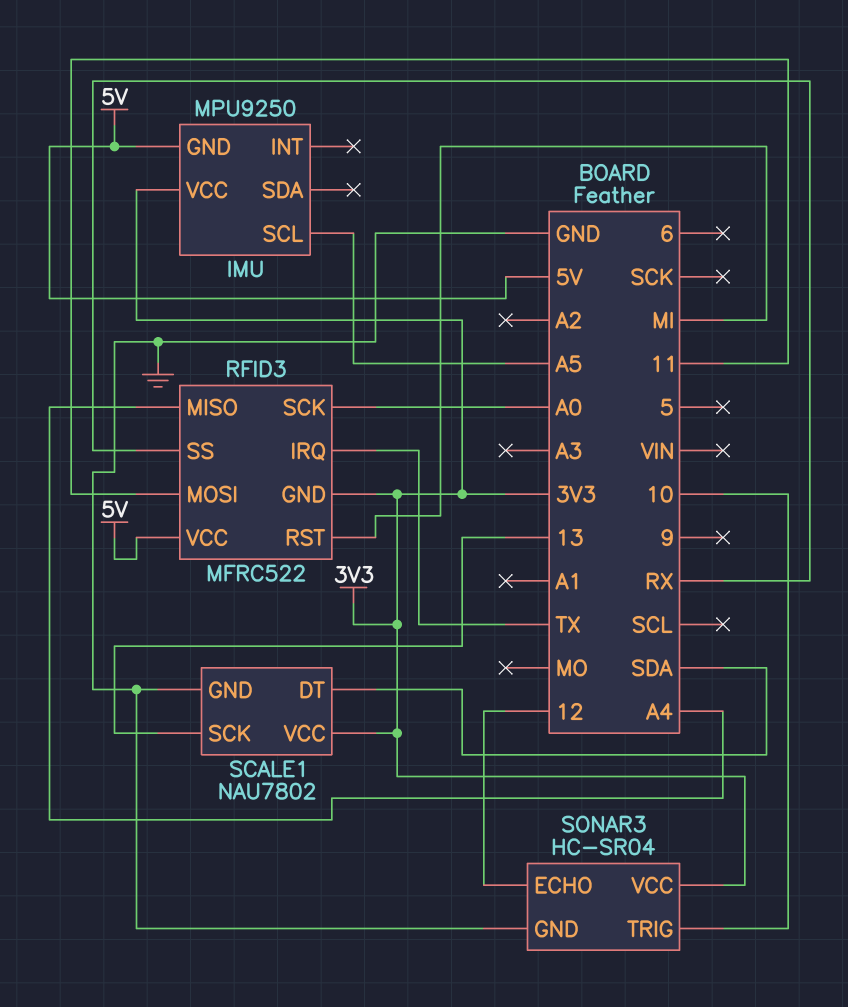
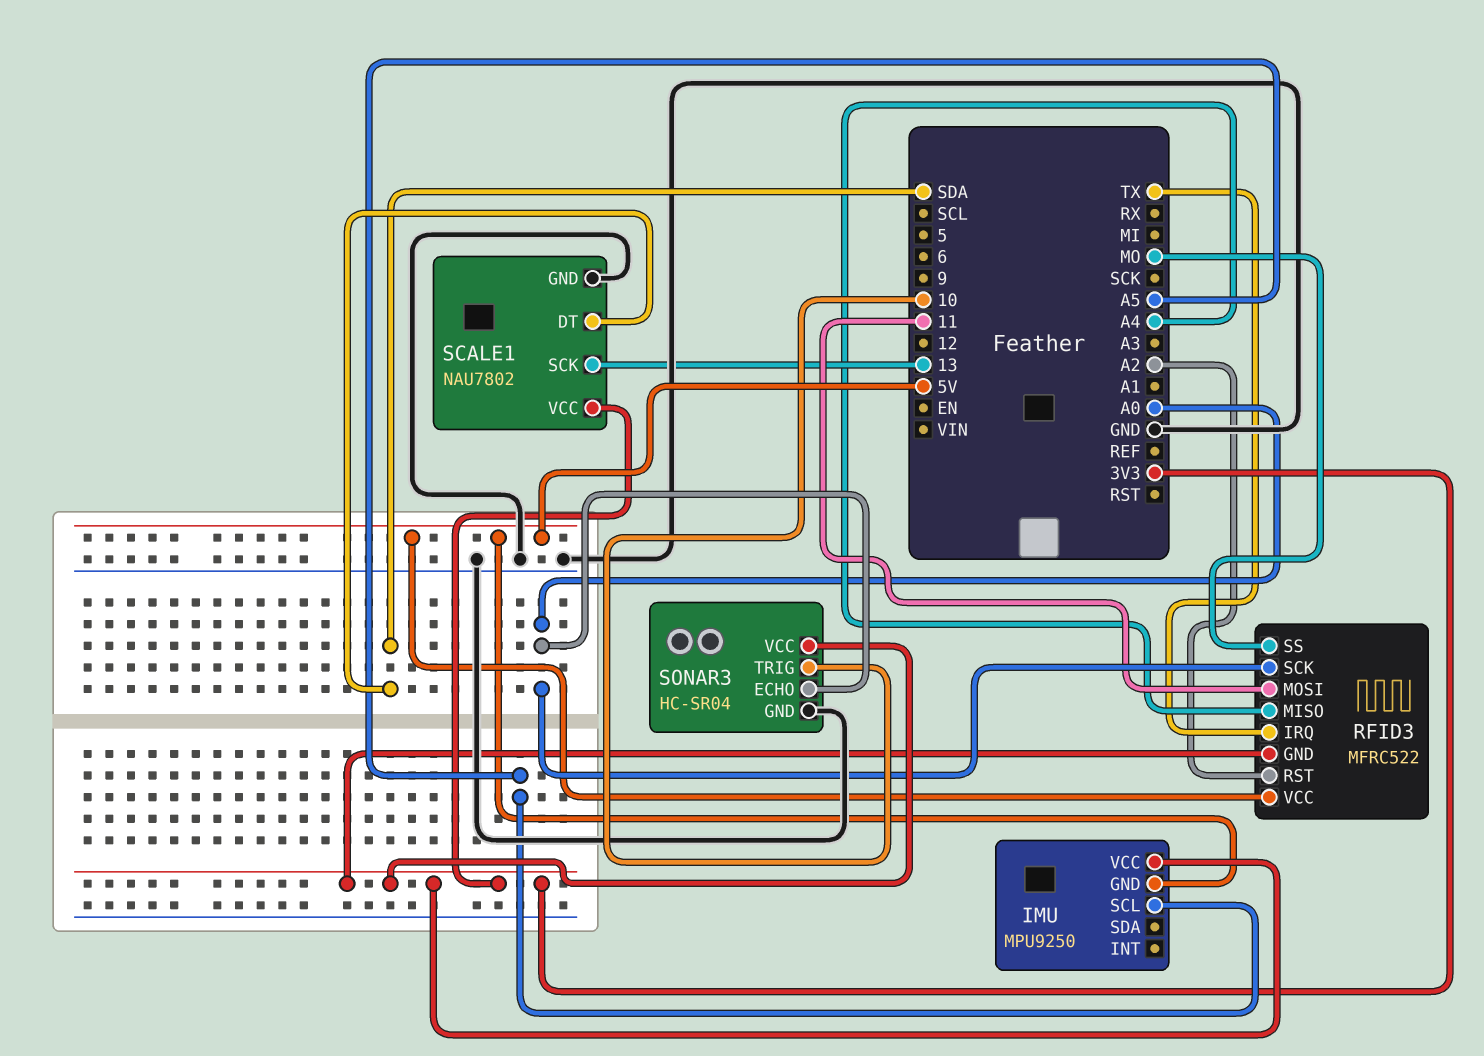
RFID3 pin RST: MI -> A2
RFID3 pin SS: RX -> MO
SONAR3 pin ECHO: 12 -> A0

